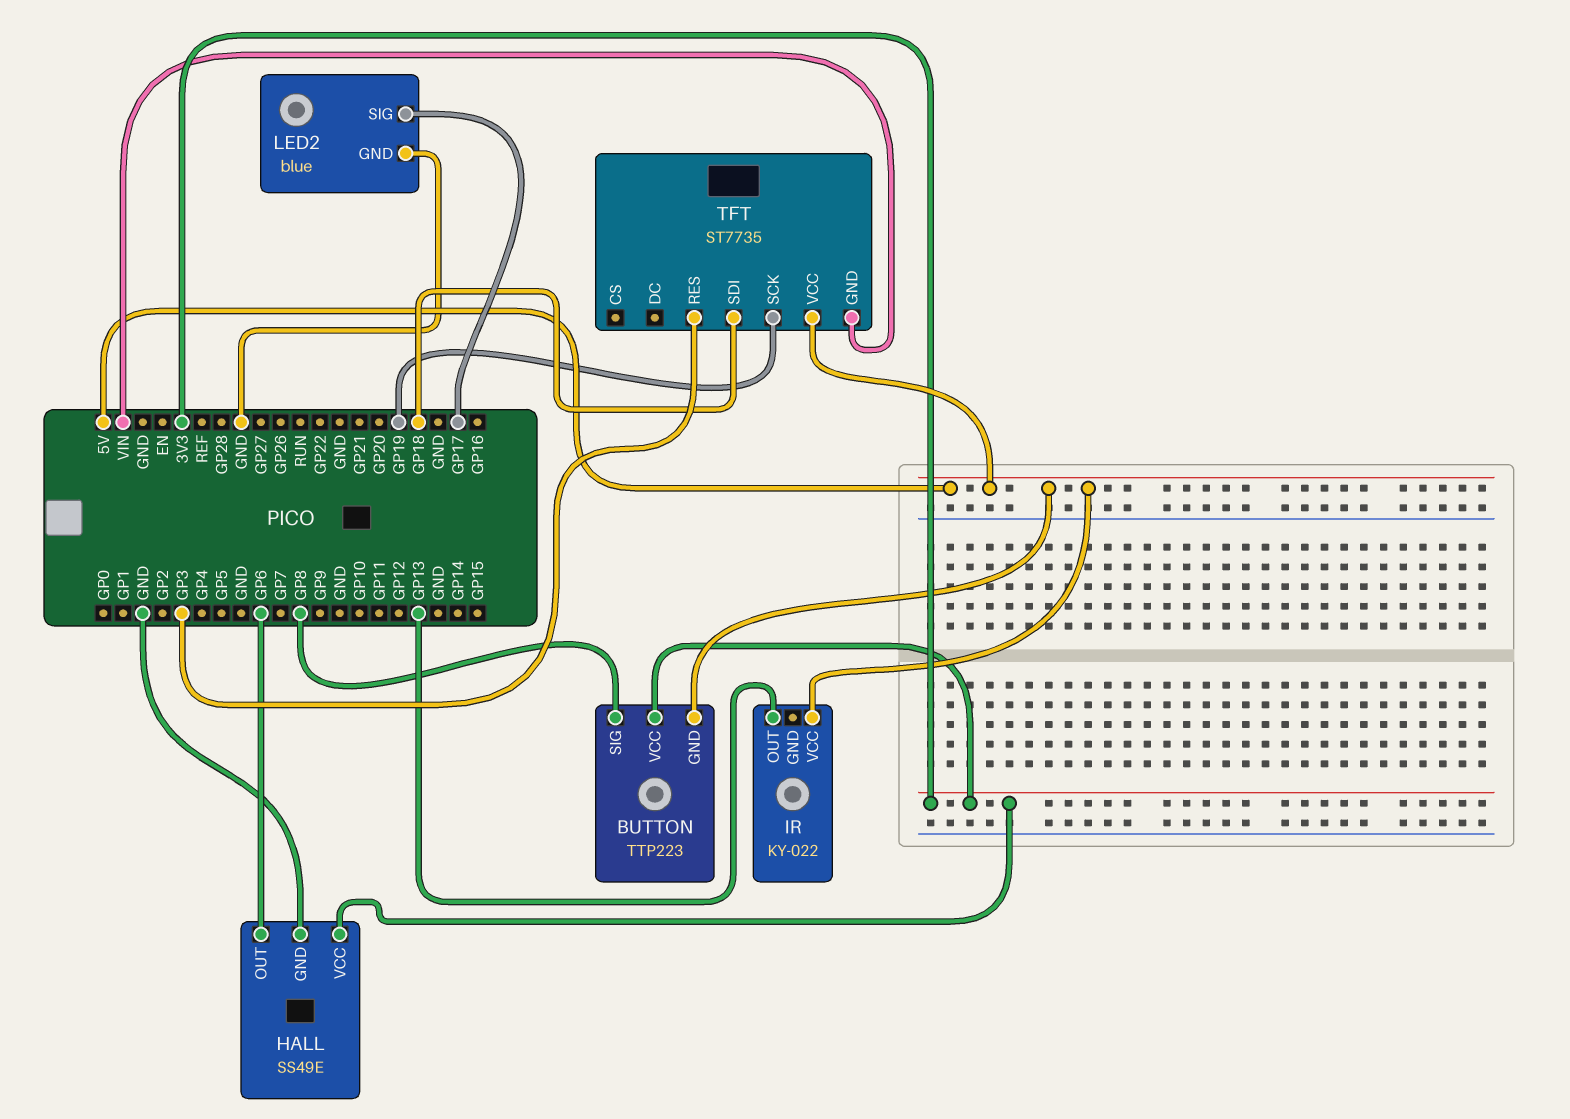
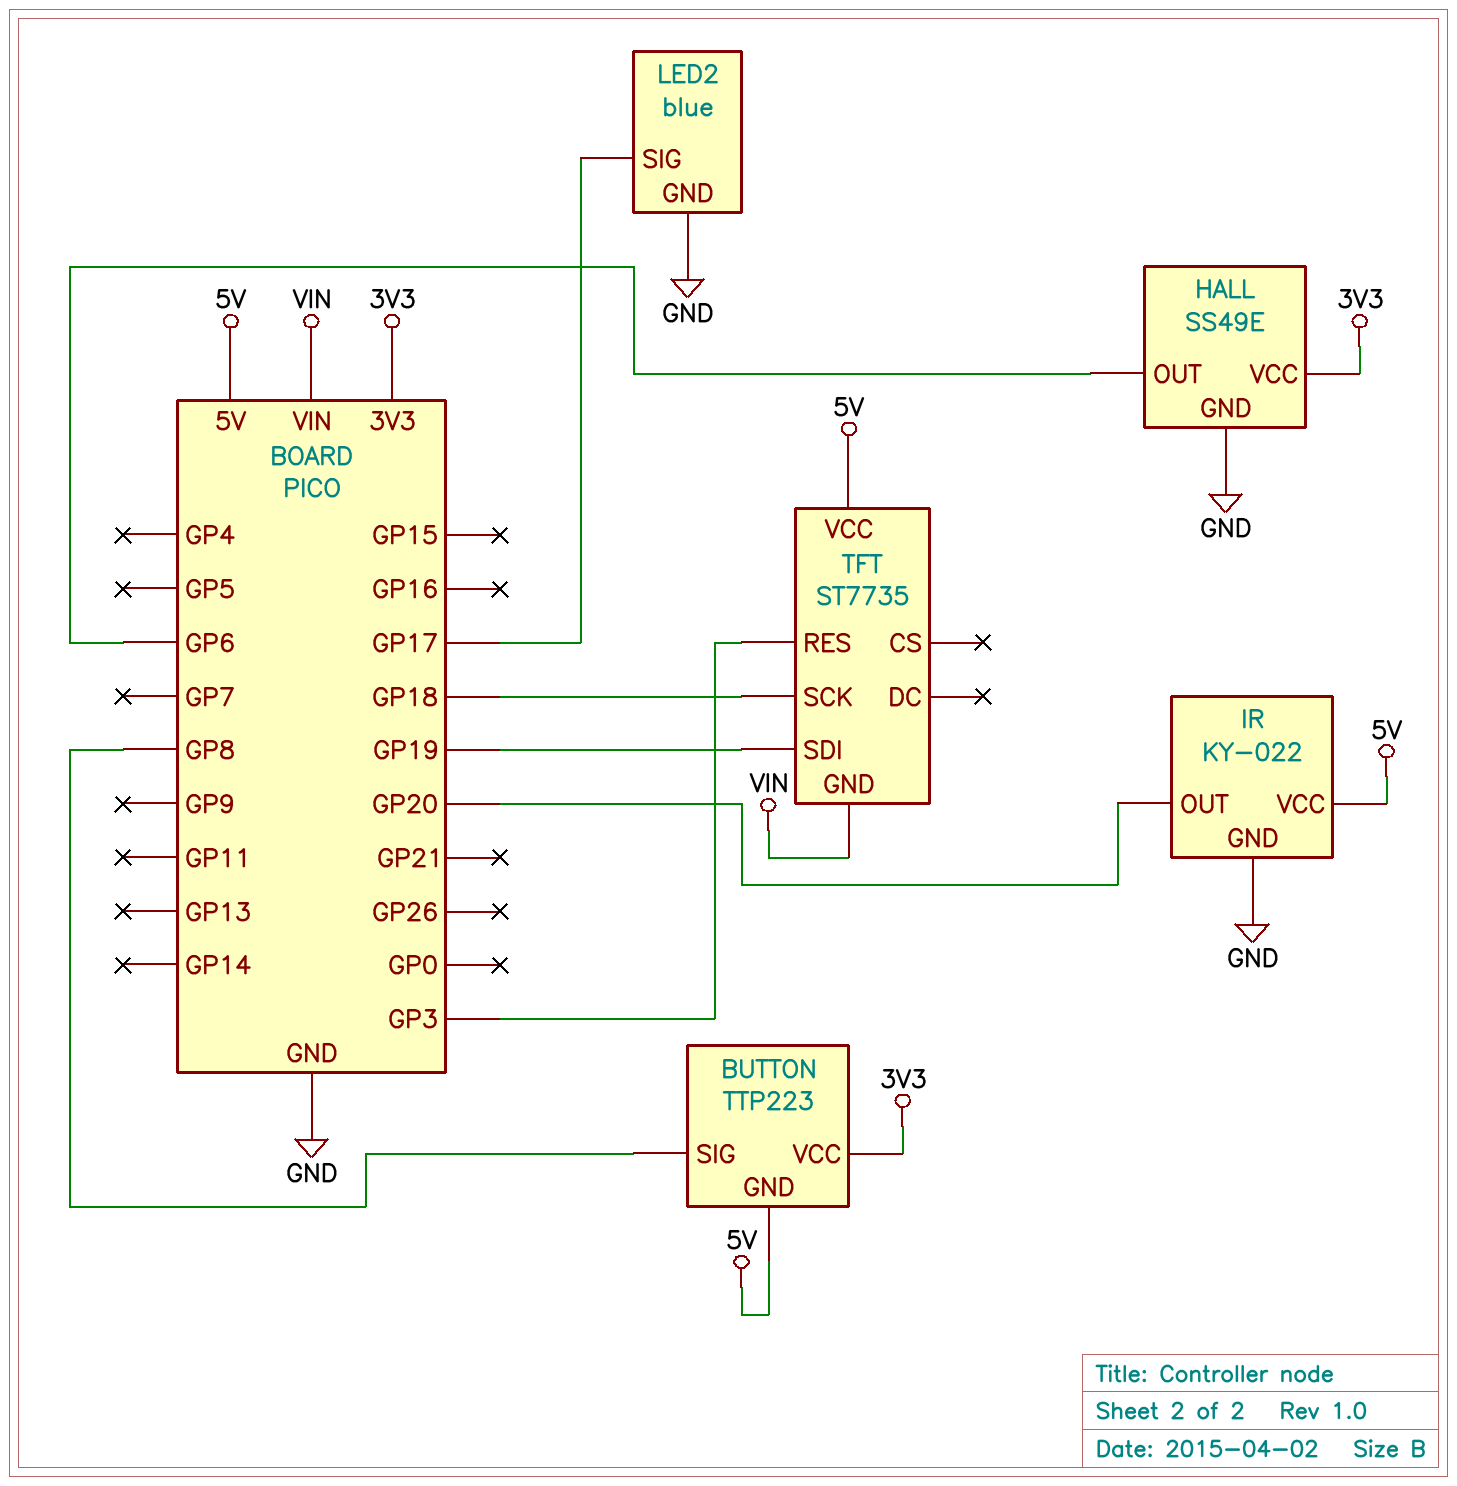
IR pin GND: none -> GND
IR pin OUT: GP13 -> GP20
TFT pin SCK: GP19 -> GP18
TFT pin SDI: GP18 -> GP19

